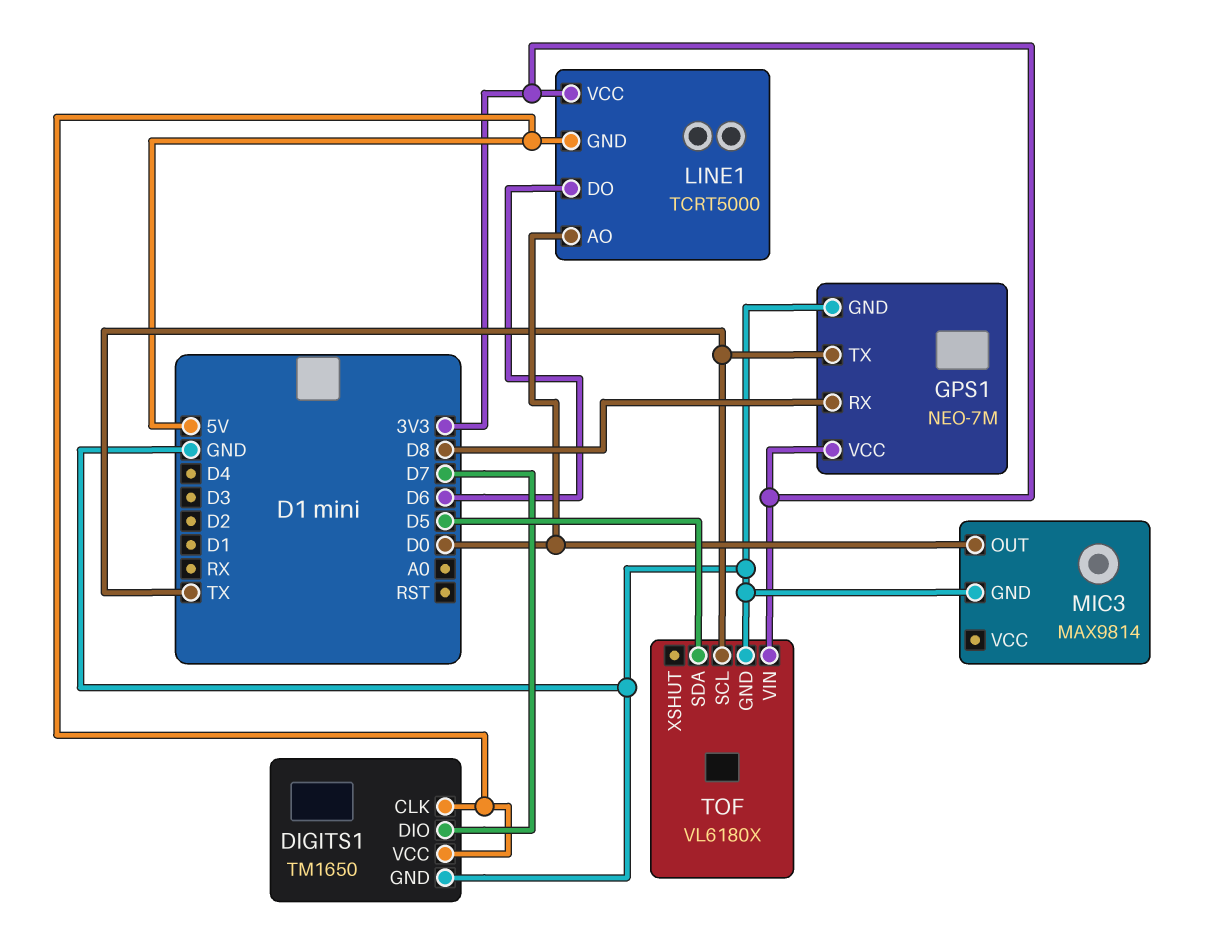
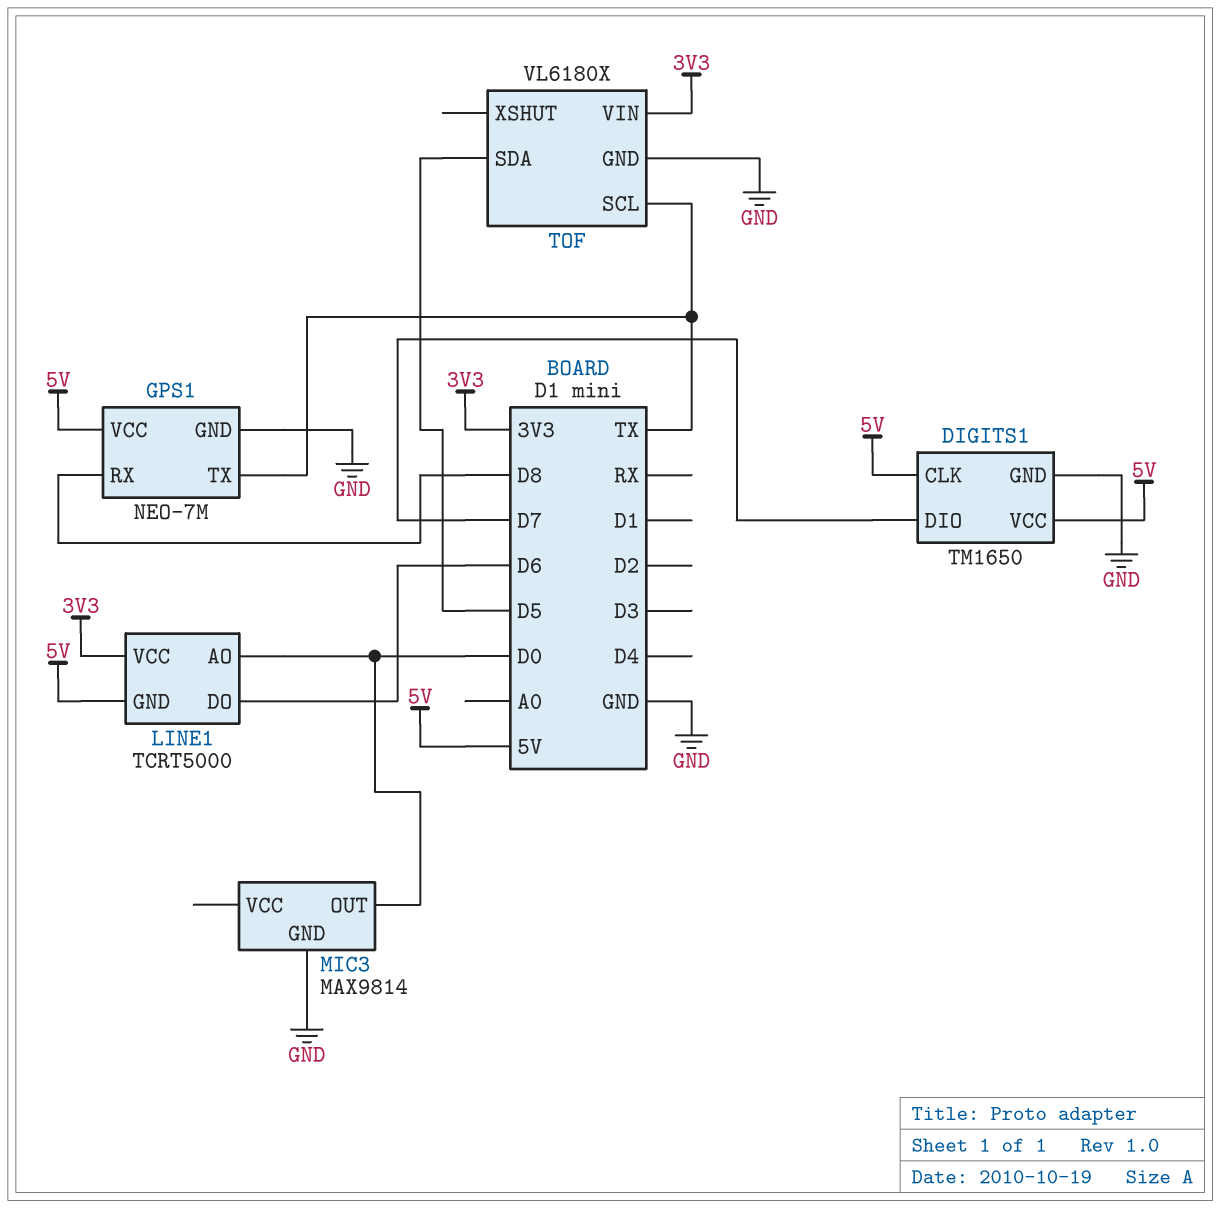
GPS1 pin VCC: 3V3 -> 5V

